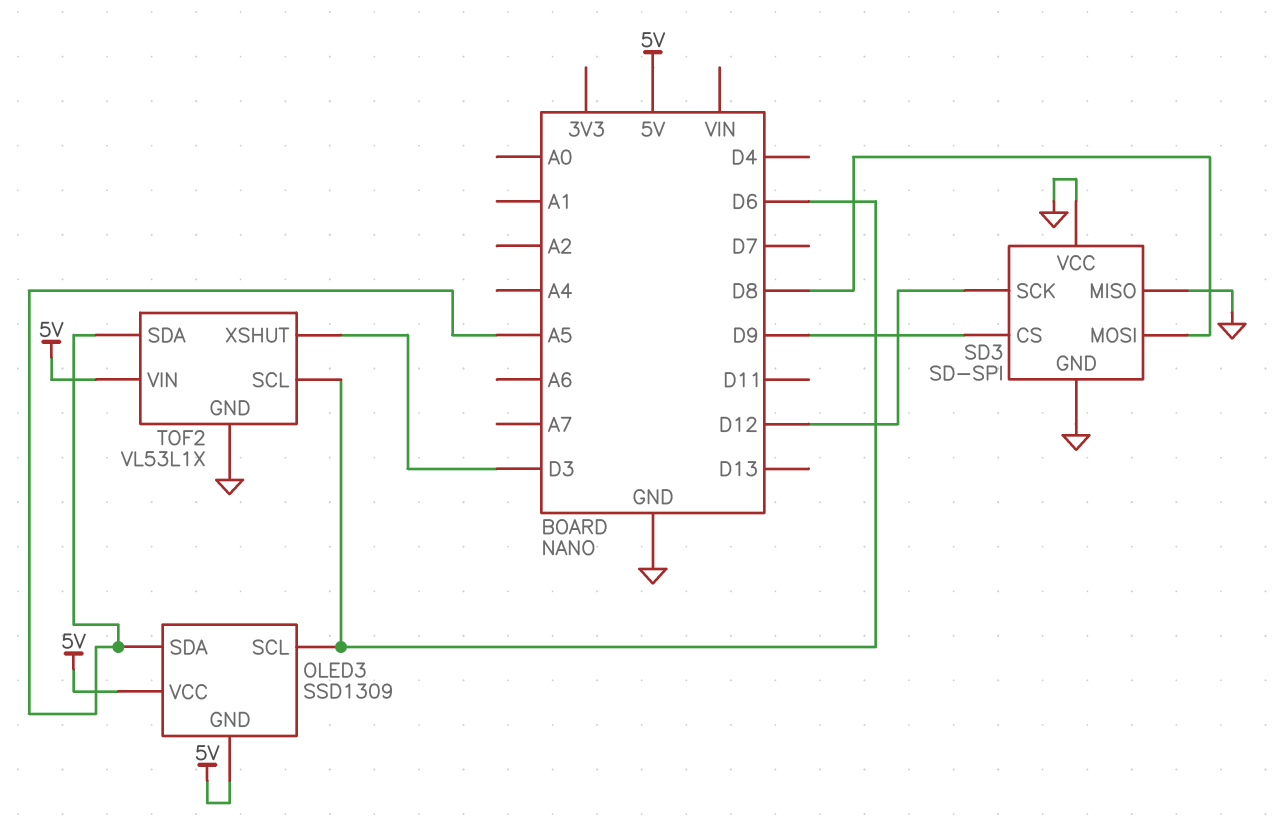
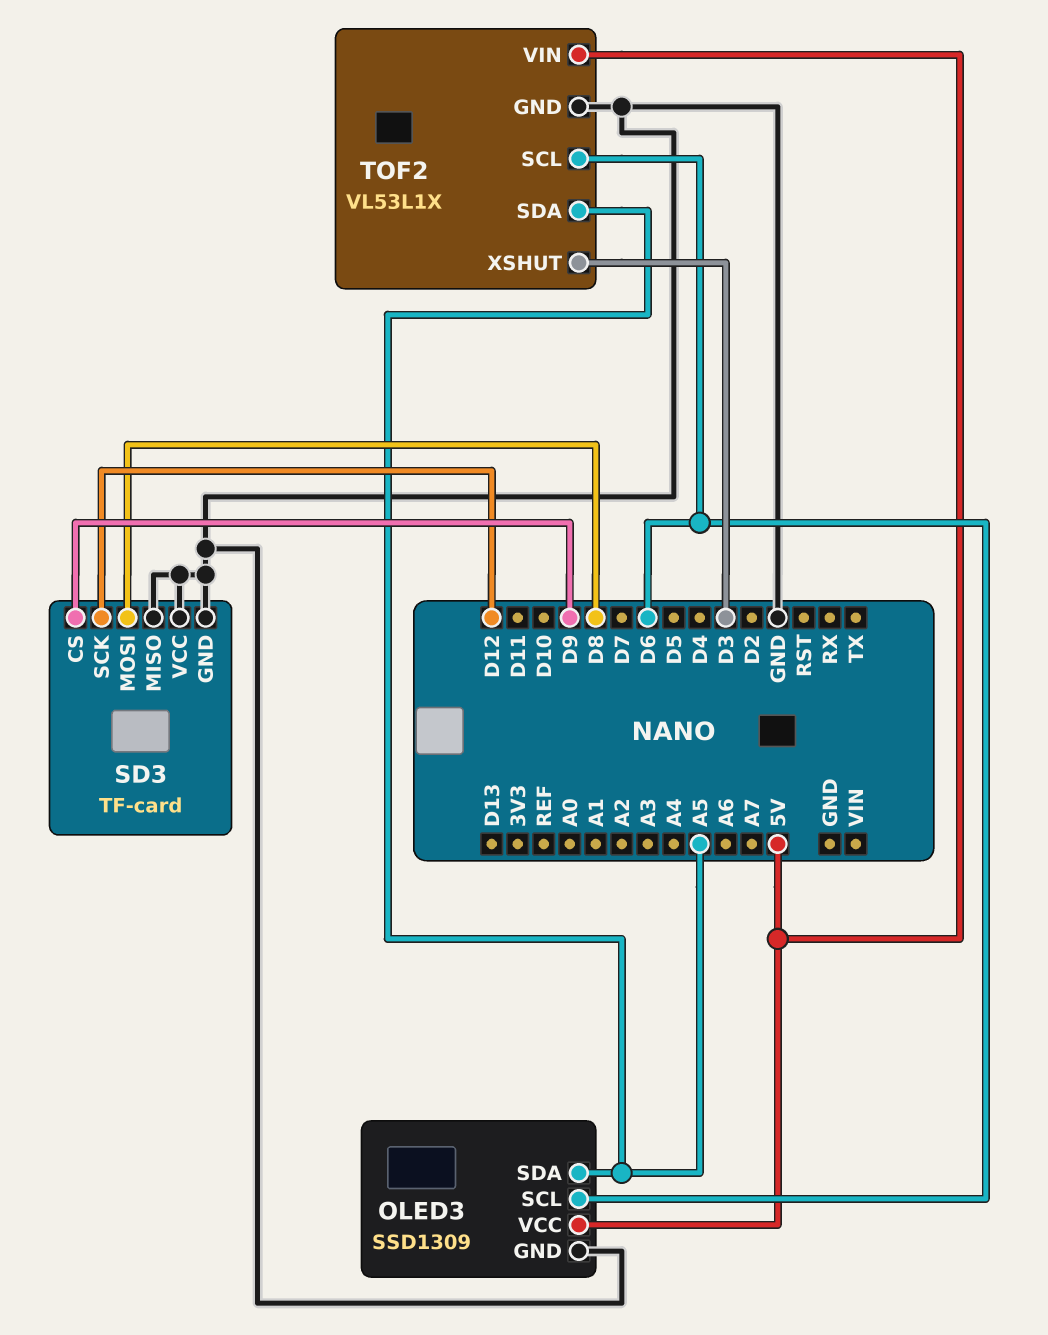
OLED3 pin GND: 5V -> GND
SD3: SD-SPI -> TF-card

